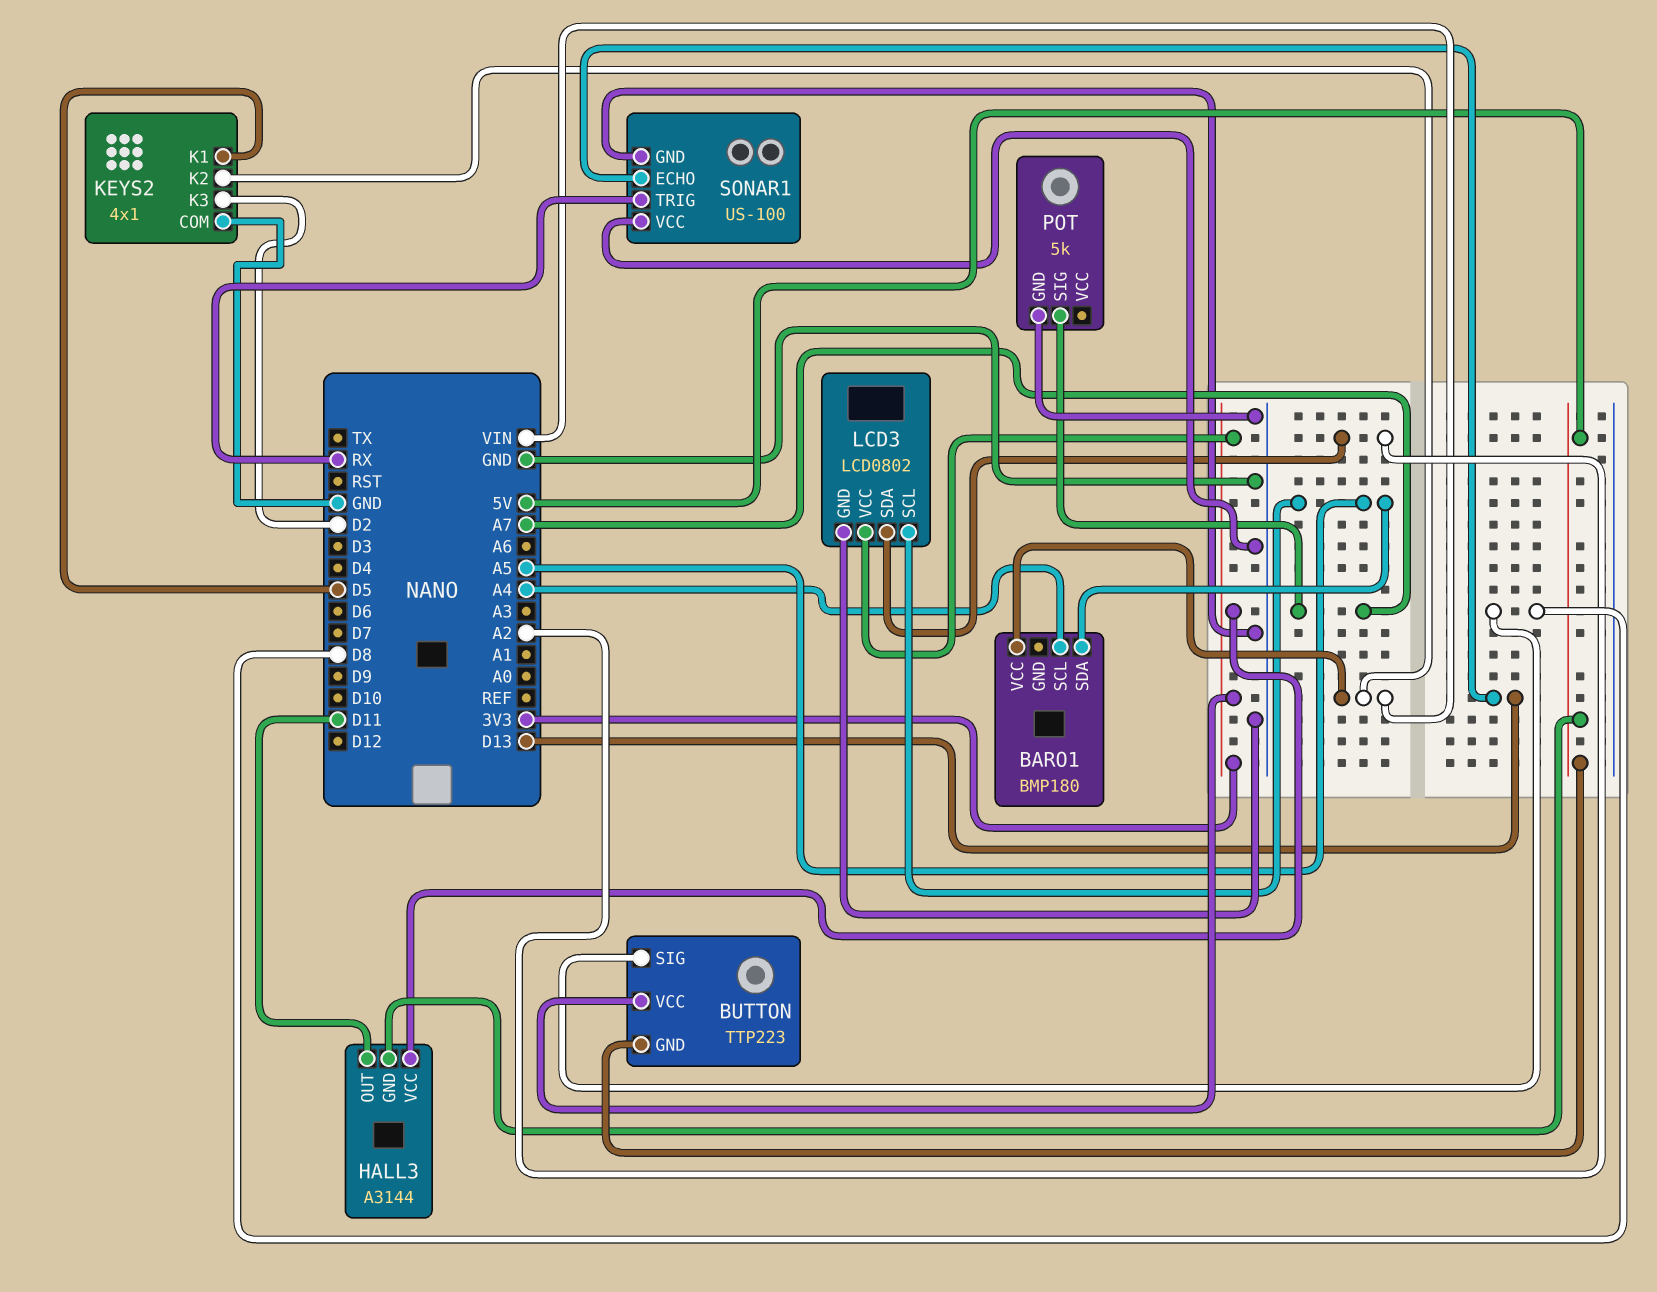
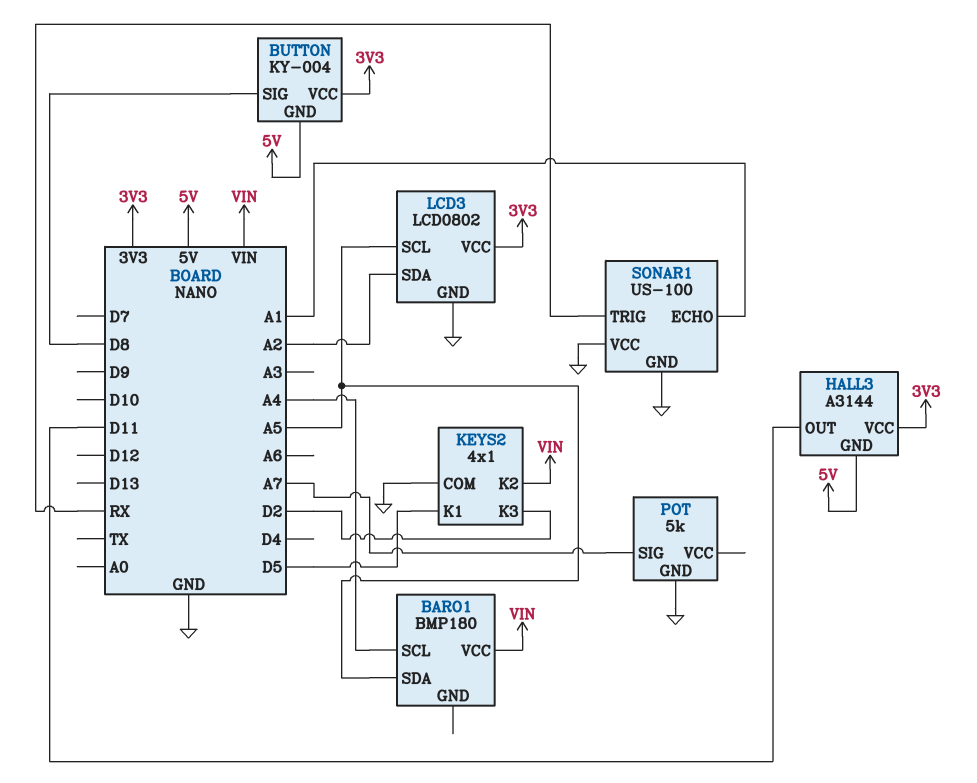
BUTTON: TTP223 -> KY-004
SONAR1 pin ECHO: D13 -> A1

